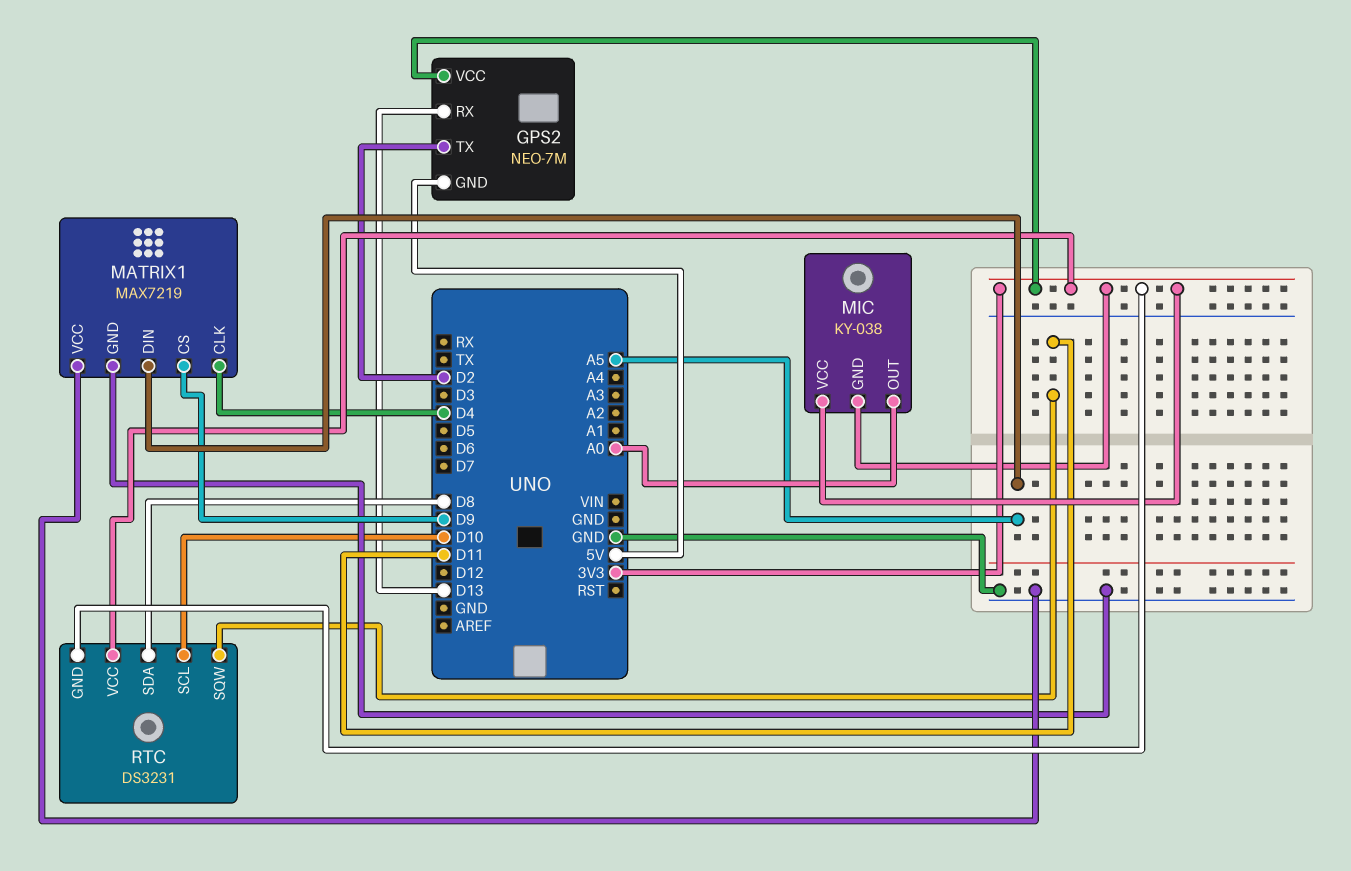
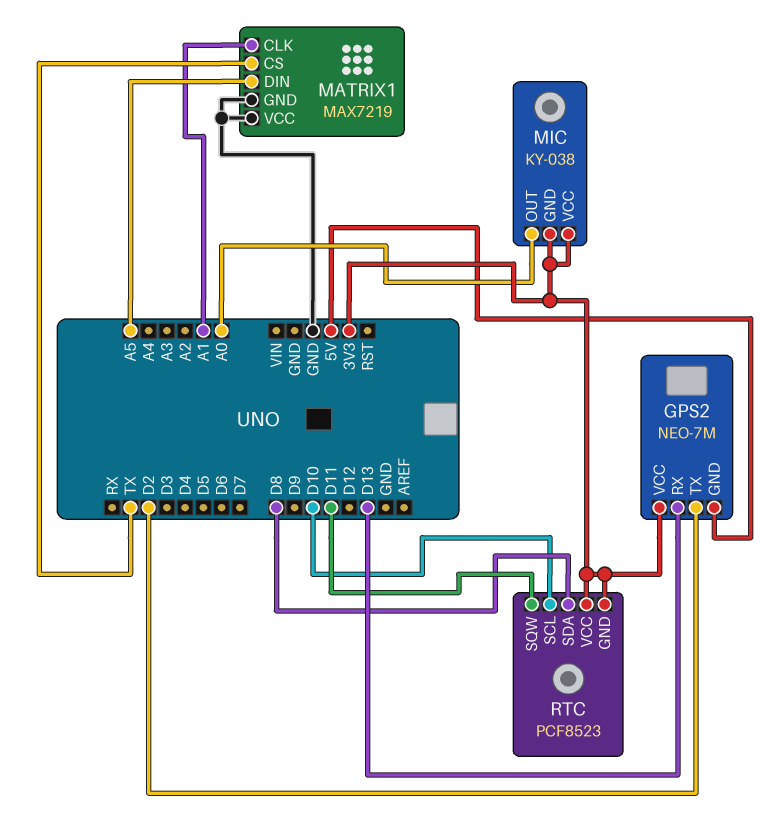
MATRIX1 pin CLK: D4 -> A1
MATRIX1 pin CS: D9 -> TX
RTC: DS3231 -> PCF8523

